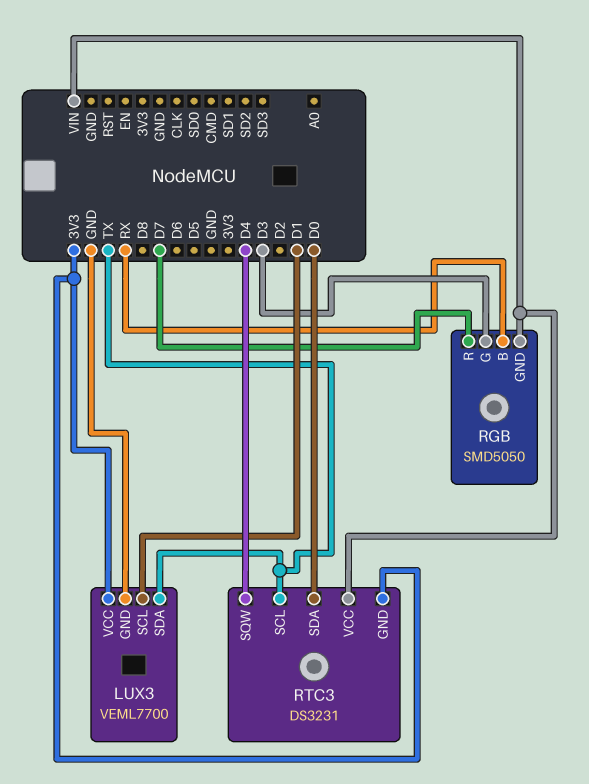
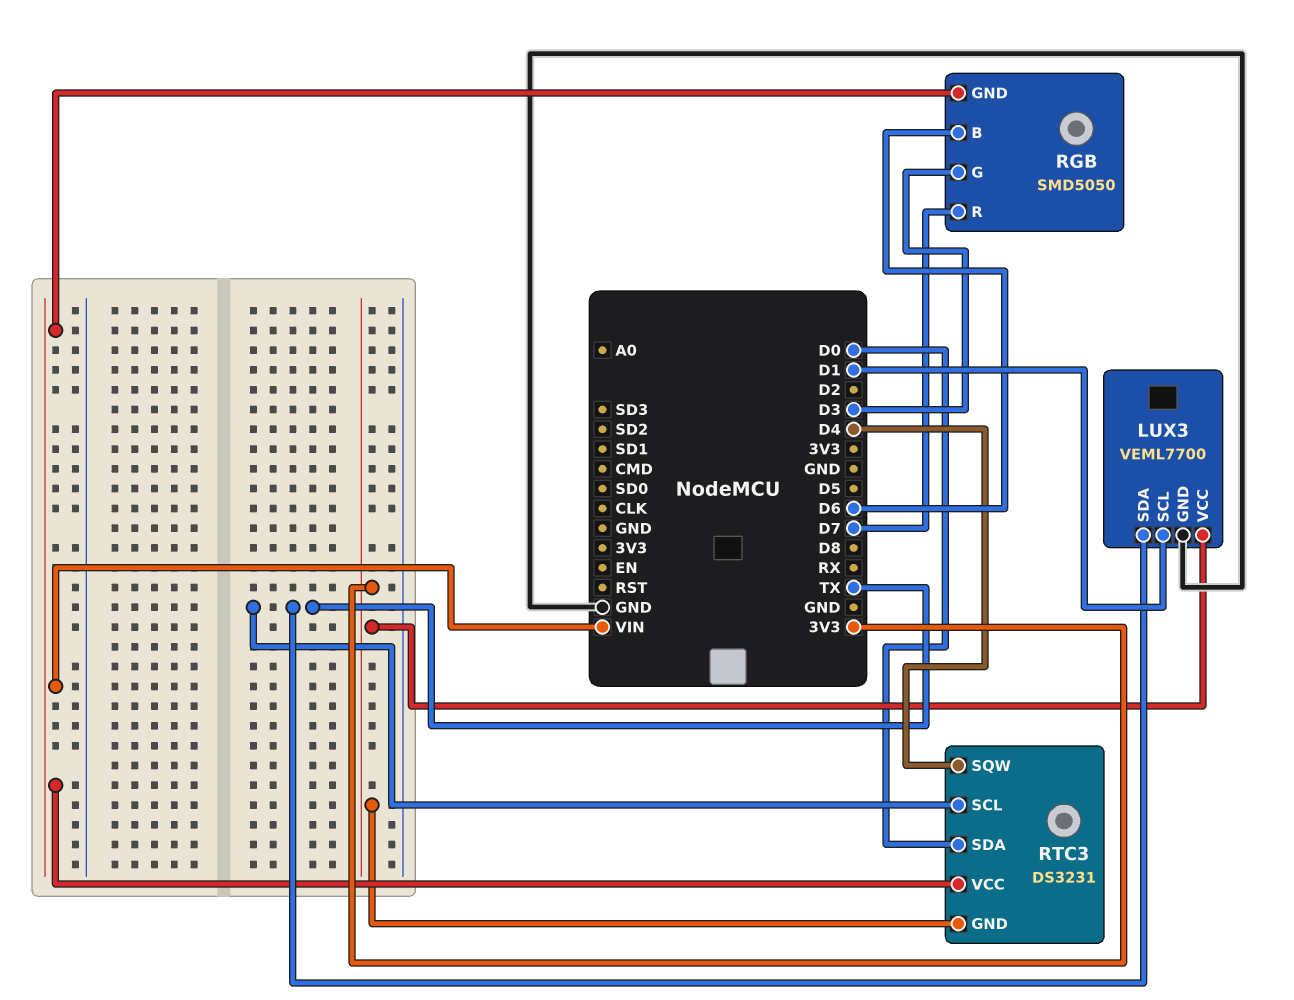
RGB pin B: RX -> D6

